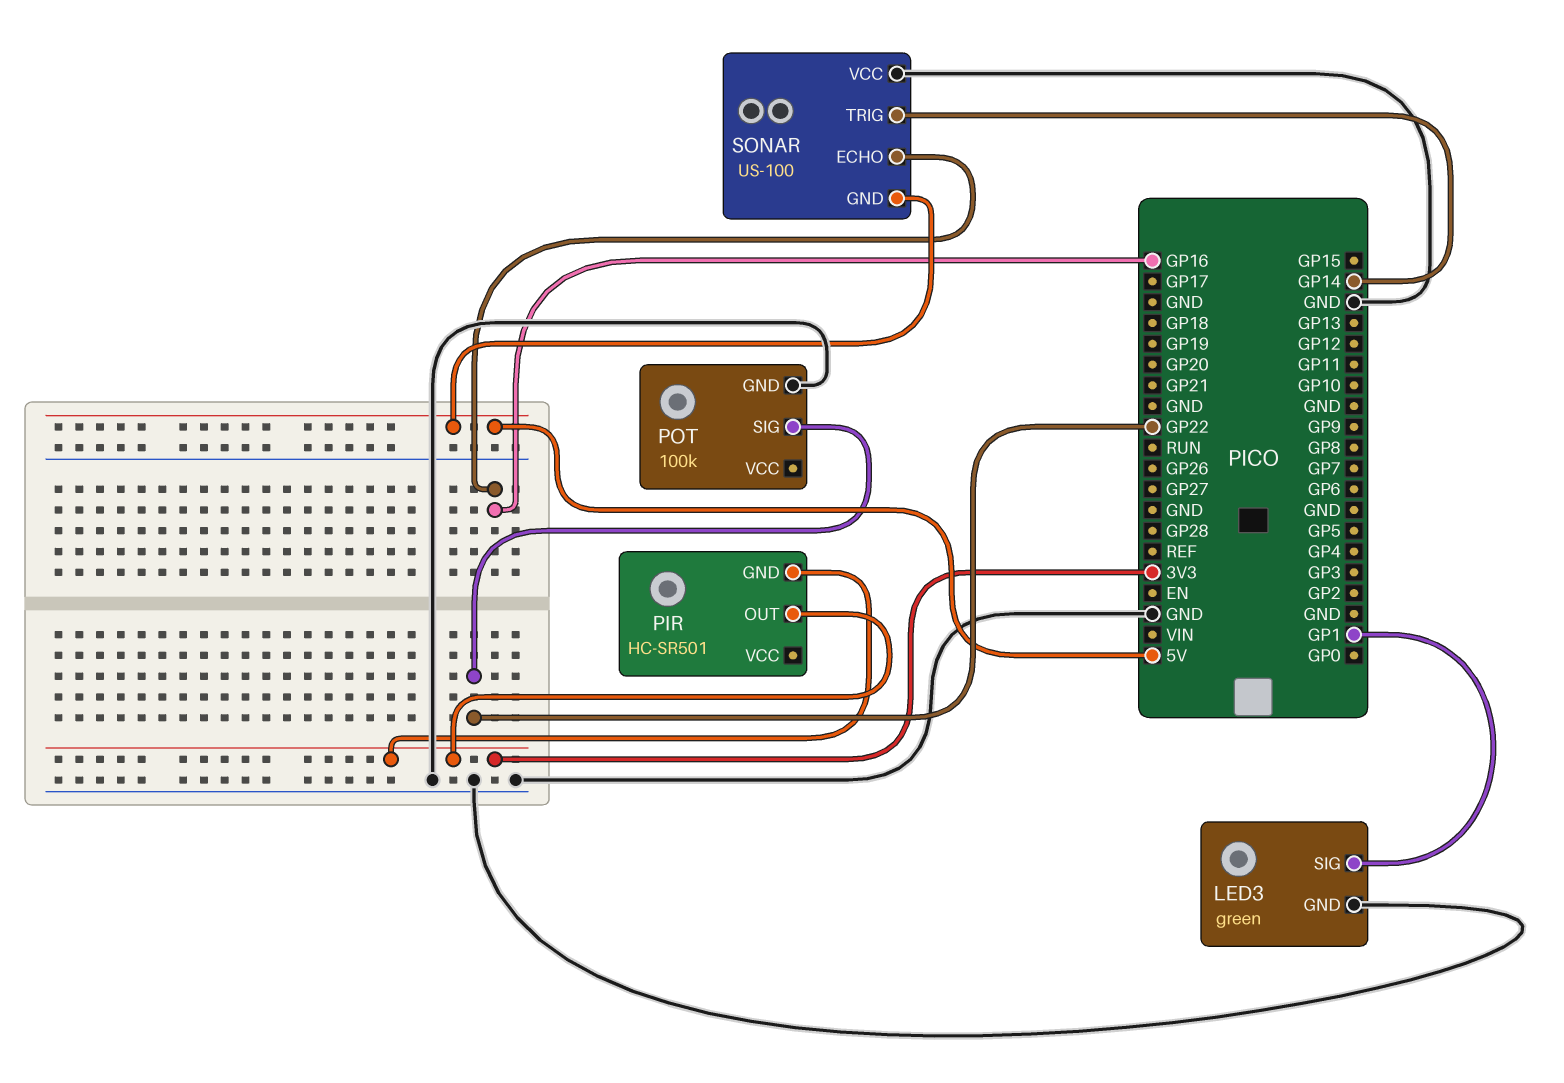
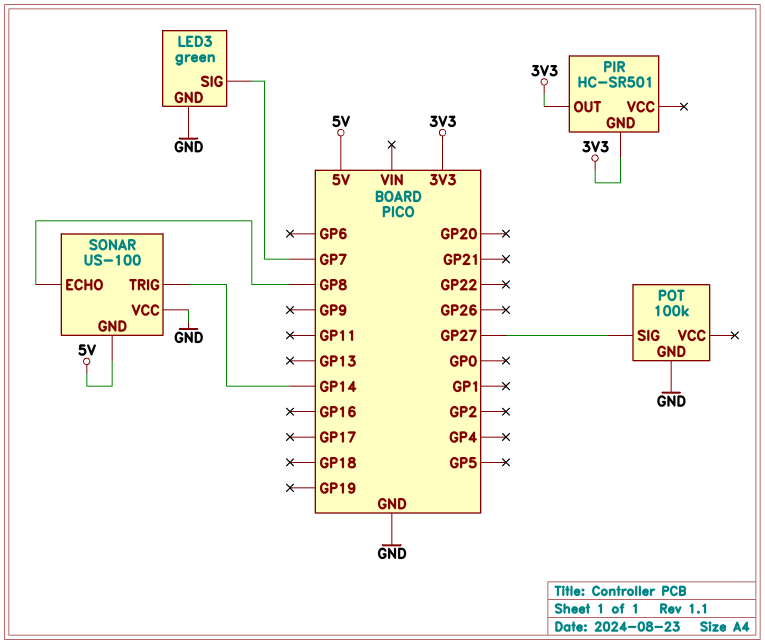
LED3 pin SIG: GP1 -> GP7
POT pin SIG: GP22 -> GP27
SONAR pin ECHO: GP16 -> GP8

